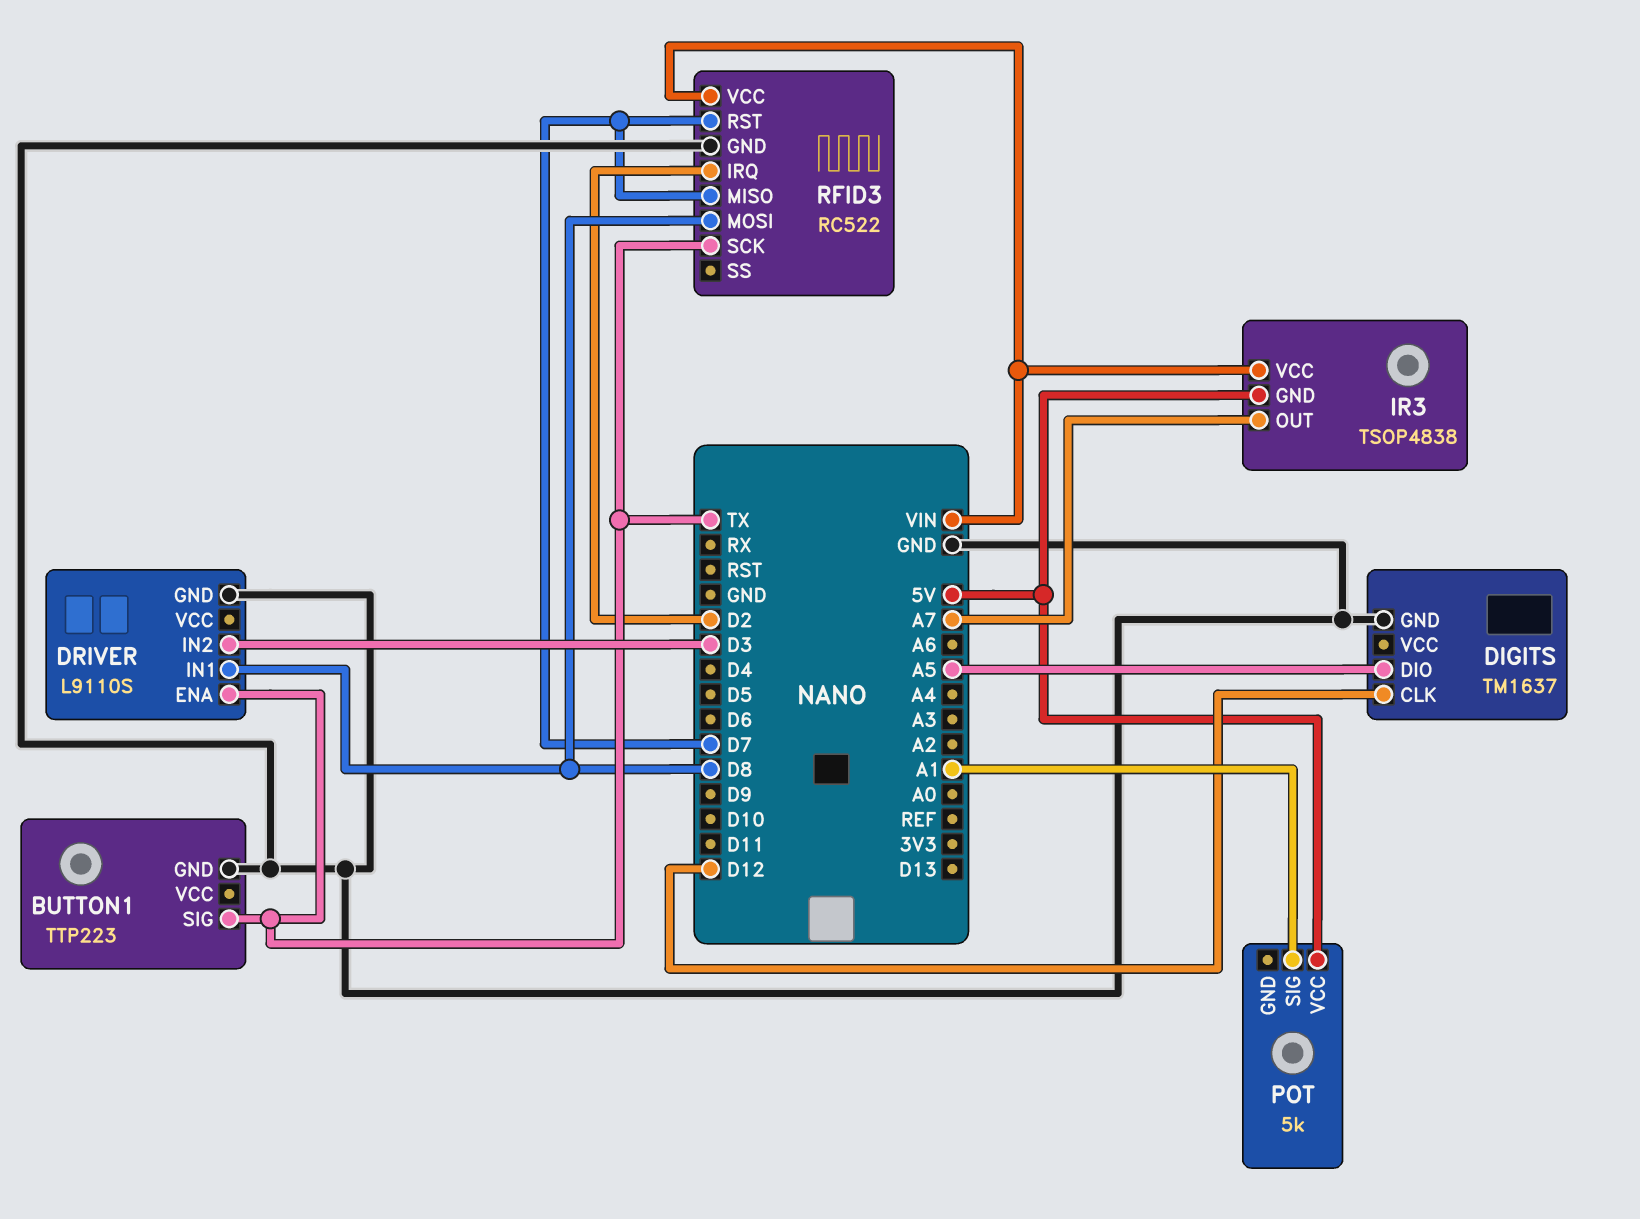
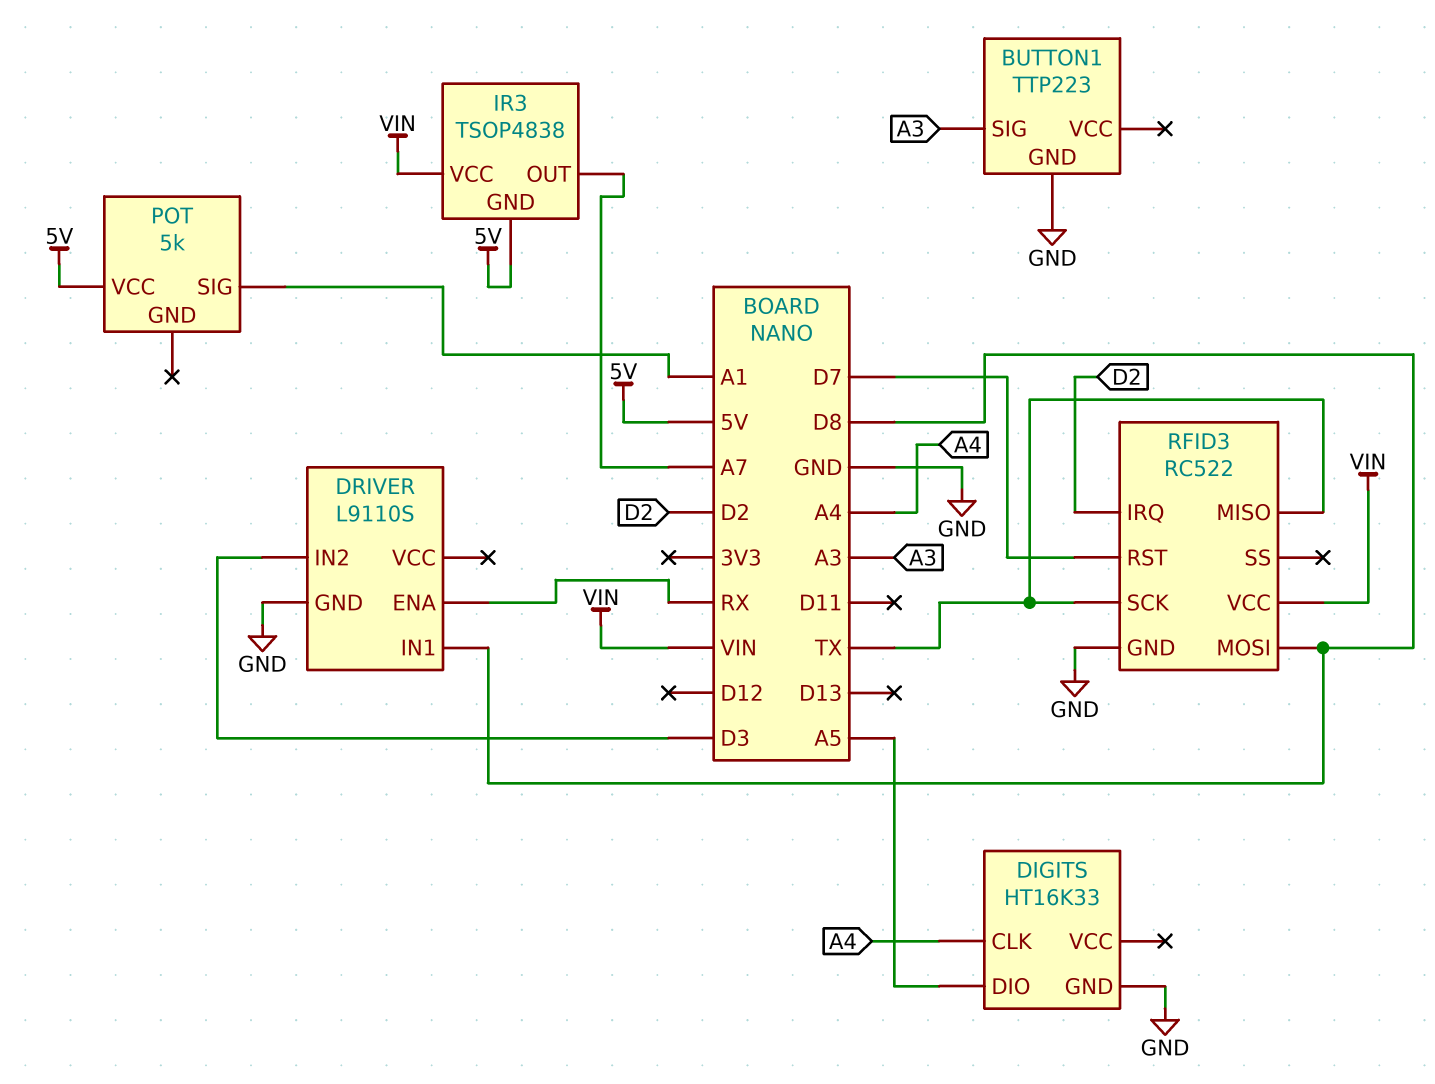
BUTTON1 pin SIG: TX -> A3
DIGITS: TM1637 -> HT16K33
DIGITS pin CLK: D12 -> A4
DRIVER pin ENA: TX -> RX
RFID3 pin MISO: D7 -> TX

